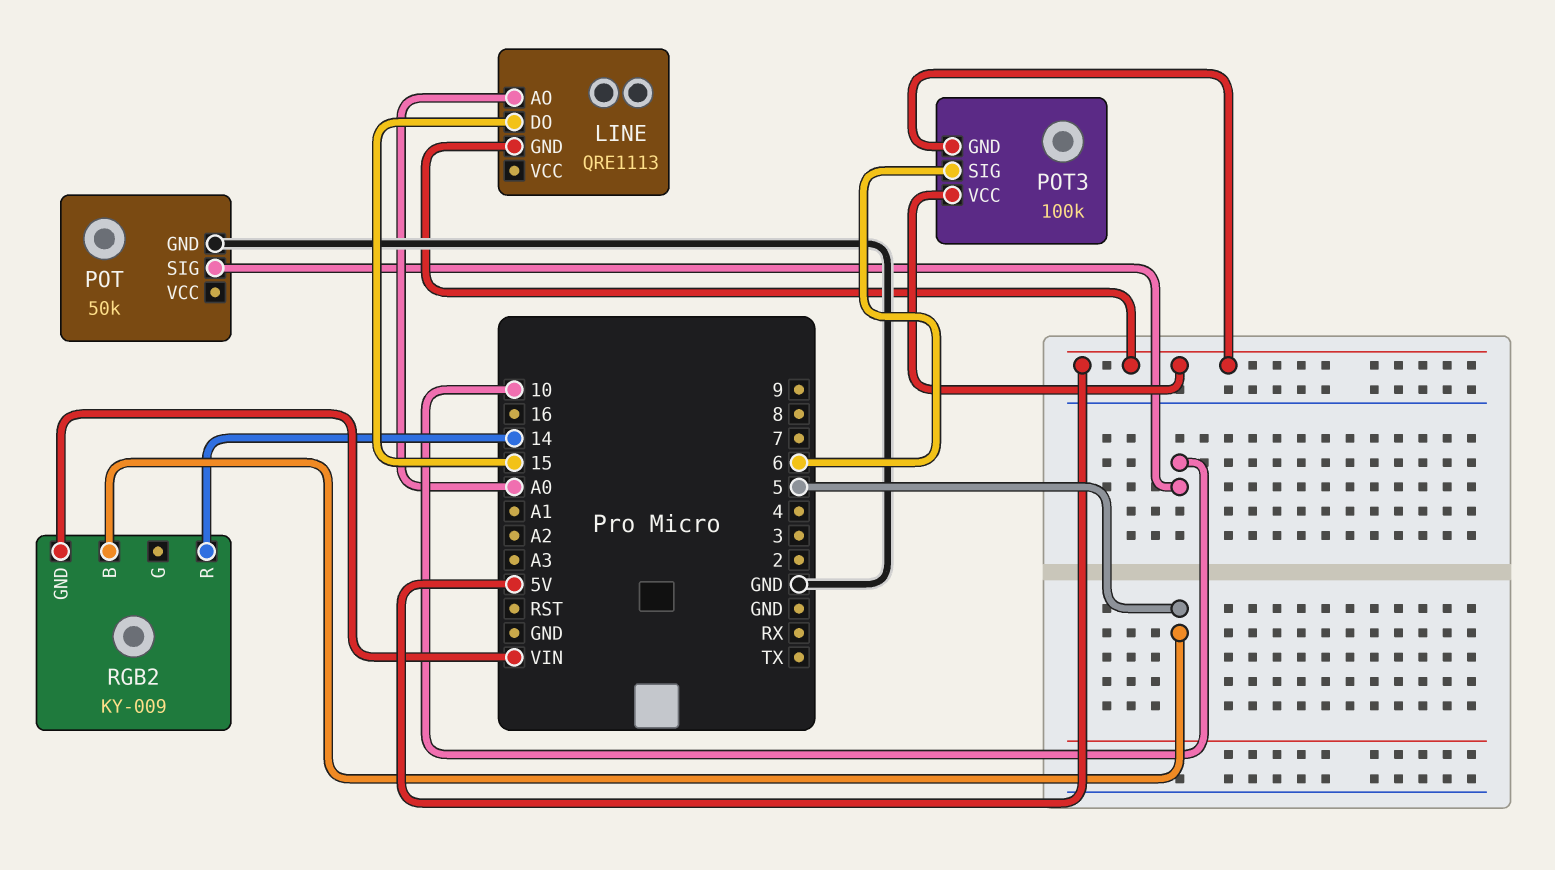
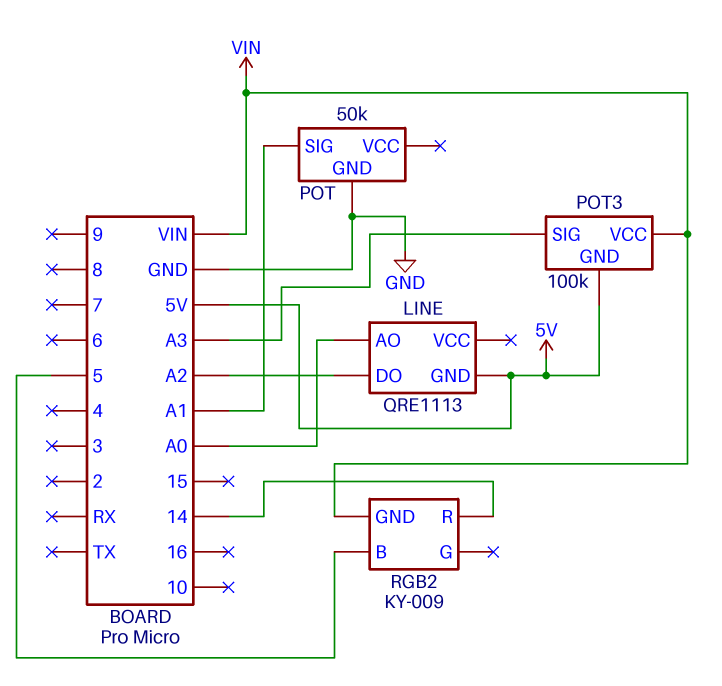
LINE pin DO: 15 -> A2
POT pin SIG: 10 -> A1
POT3 pin SIG: 6 -> A3
POT3 pin VCC: 5V -> VIN

